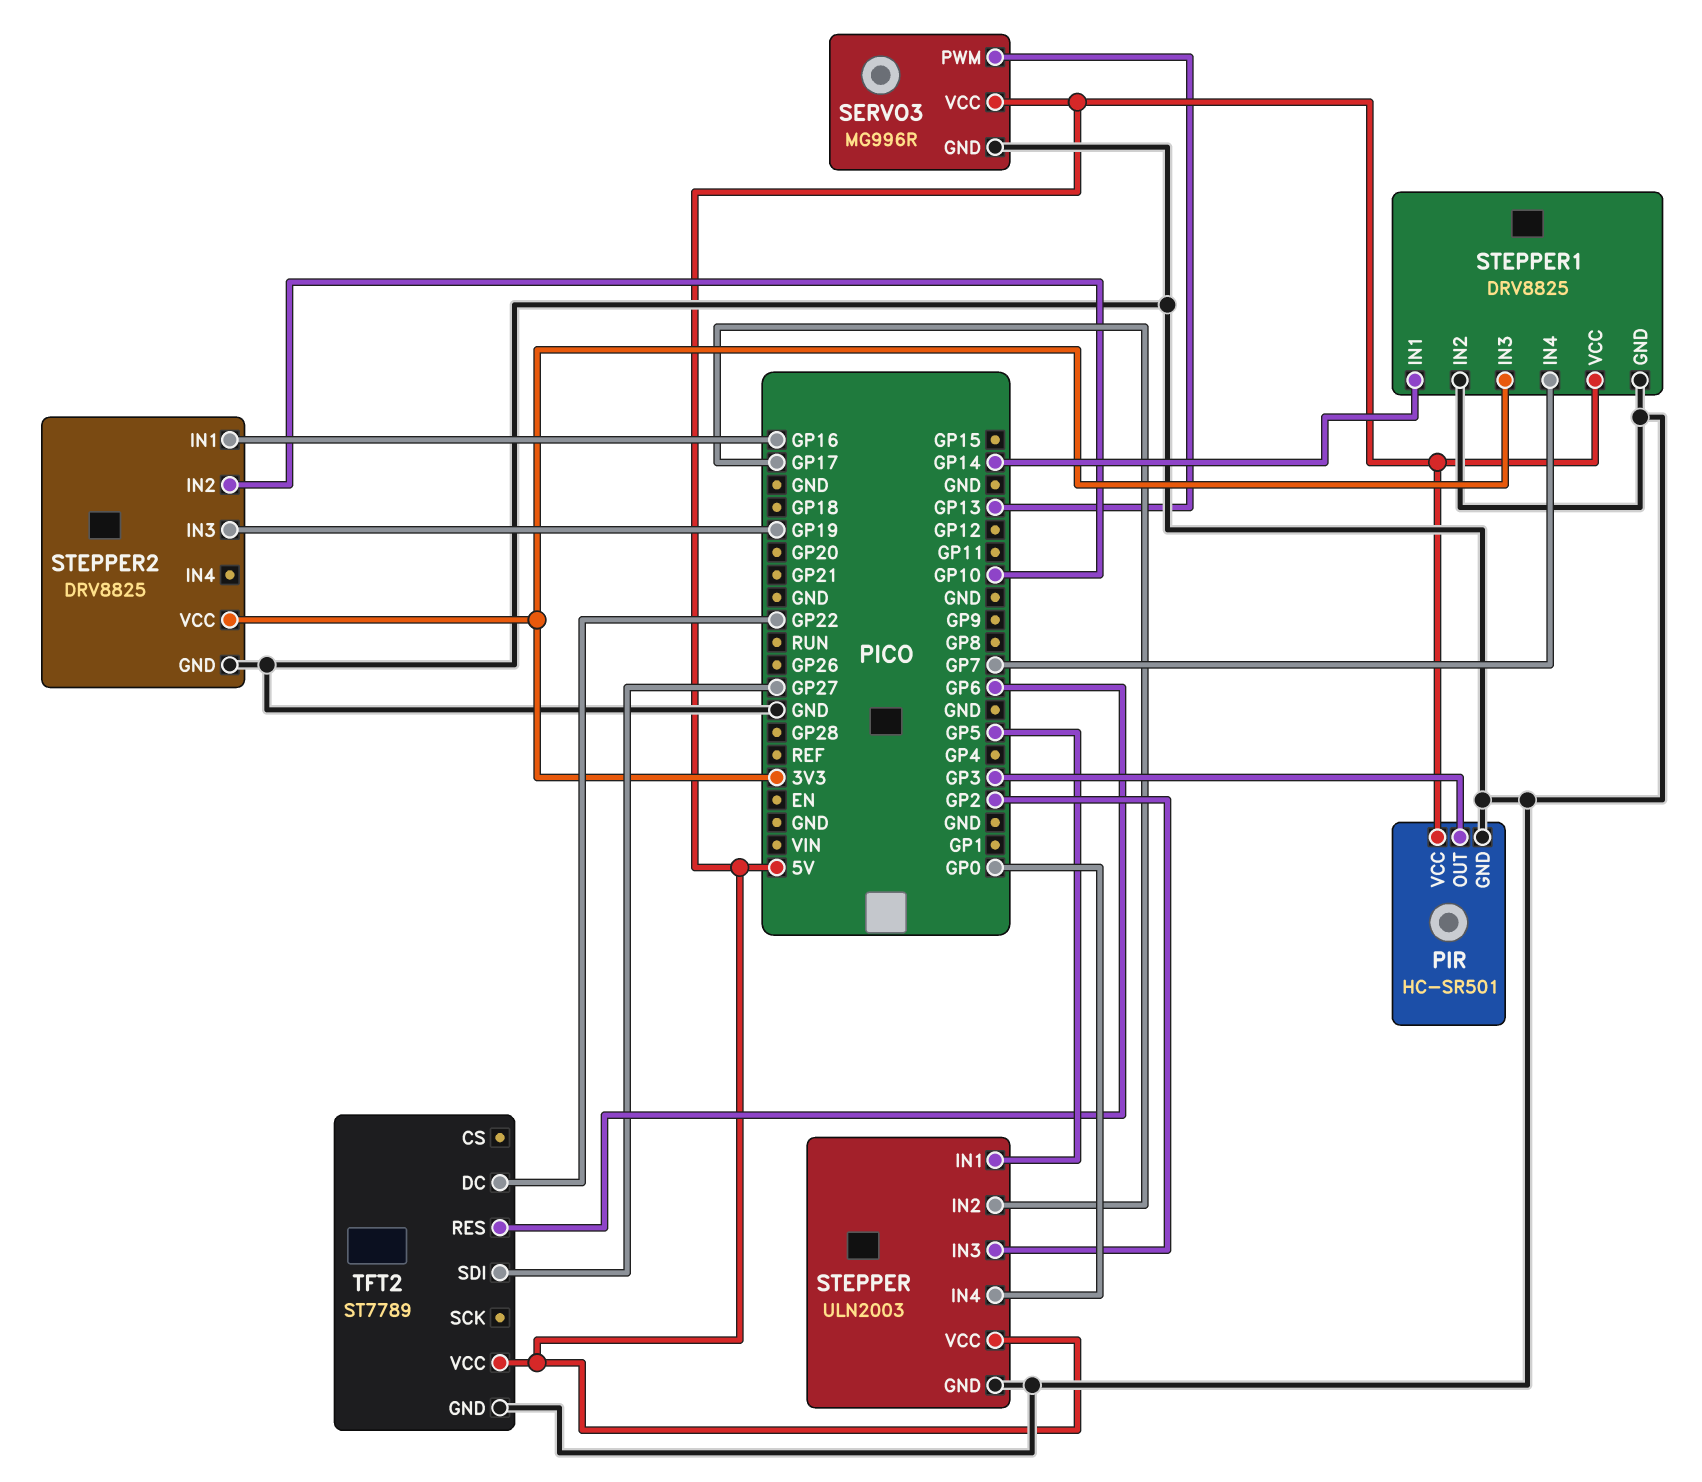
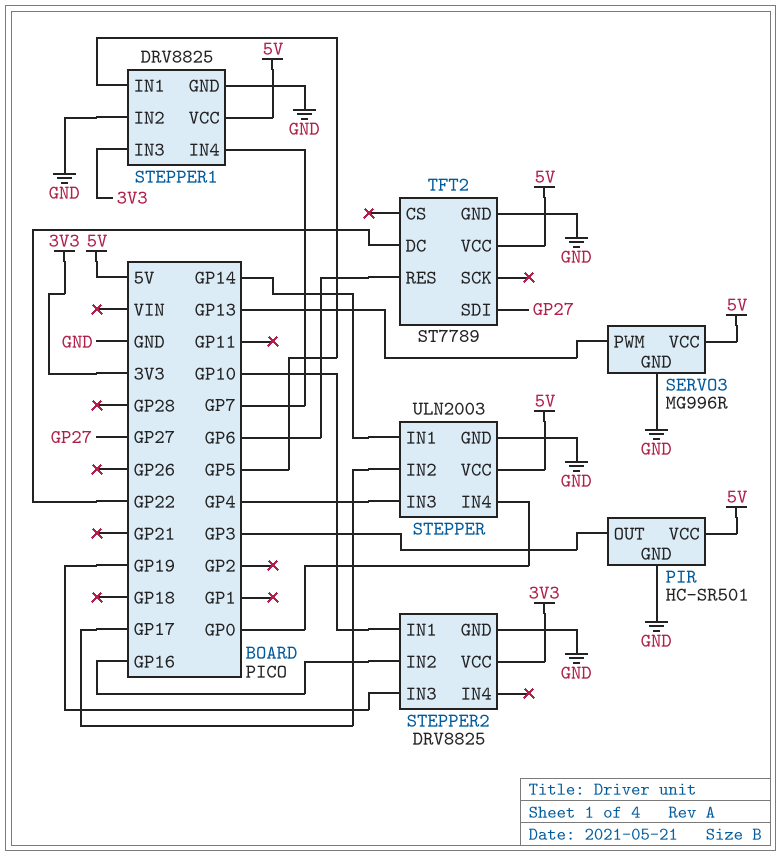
STEPPER pin IN1: GP5 -> GP14
STEPPER pin IN3: GP2 -> GP4
STEPPER1 pin IN1: GP14 -> GP5
STEPPER2 pin IN1: GP16 -> GP10
STEPPER2 pin IN2: GP10 -> GP16

